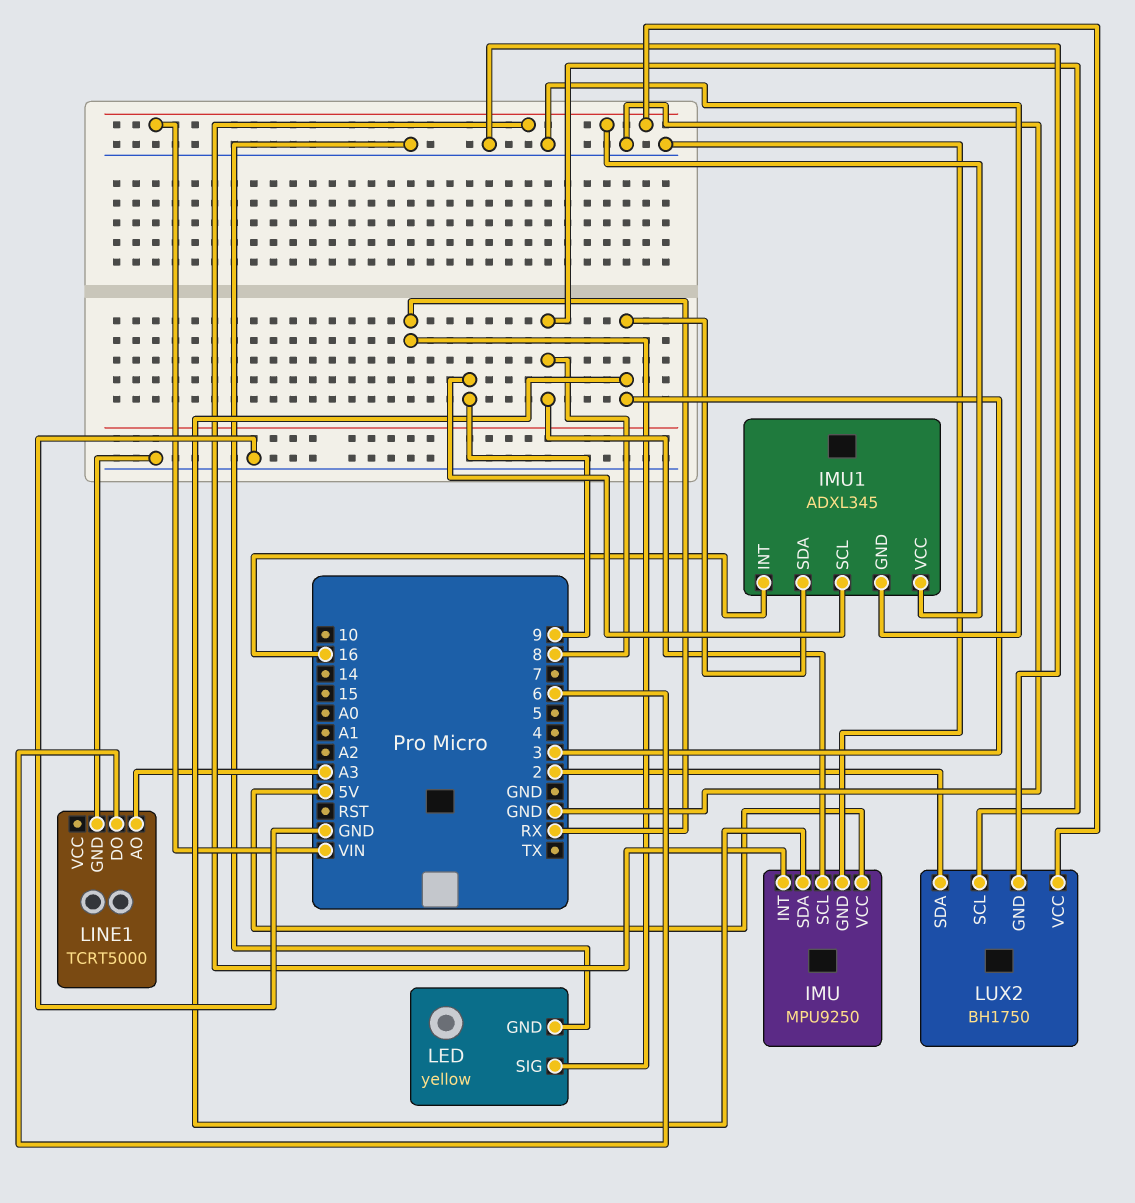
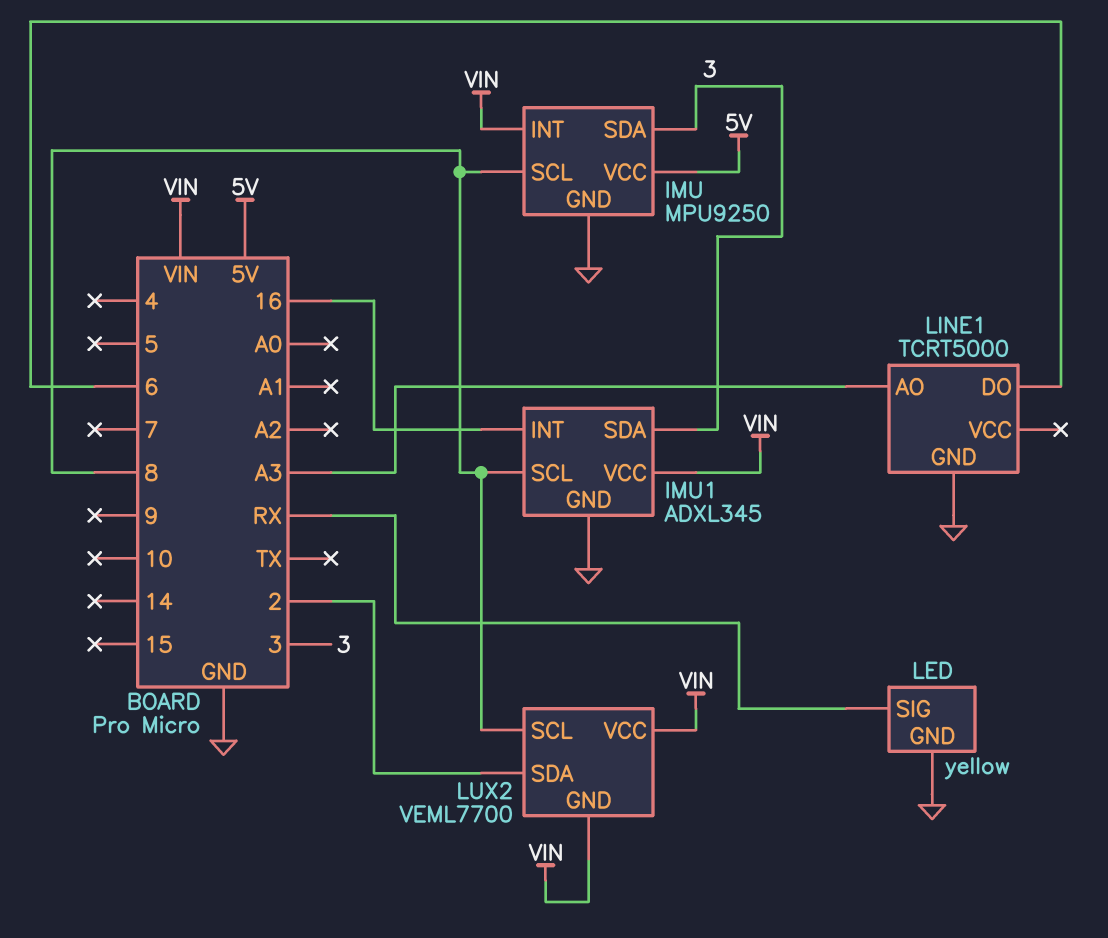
IMU1 pin SCL: 9 -> 8
LUX2: BH1750 -> VEML7700
LUX2 pin GND: GND -> VIN

